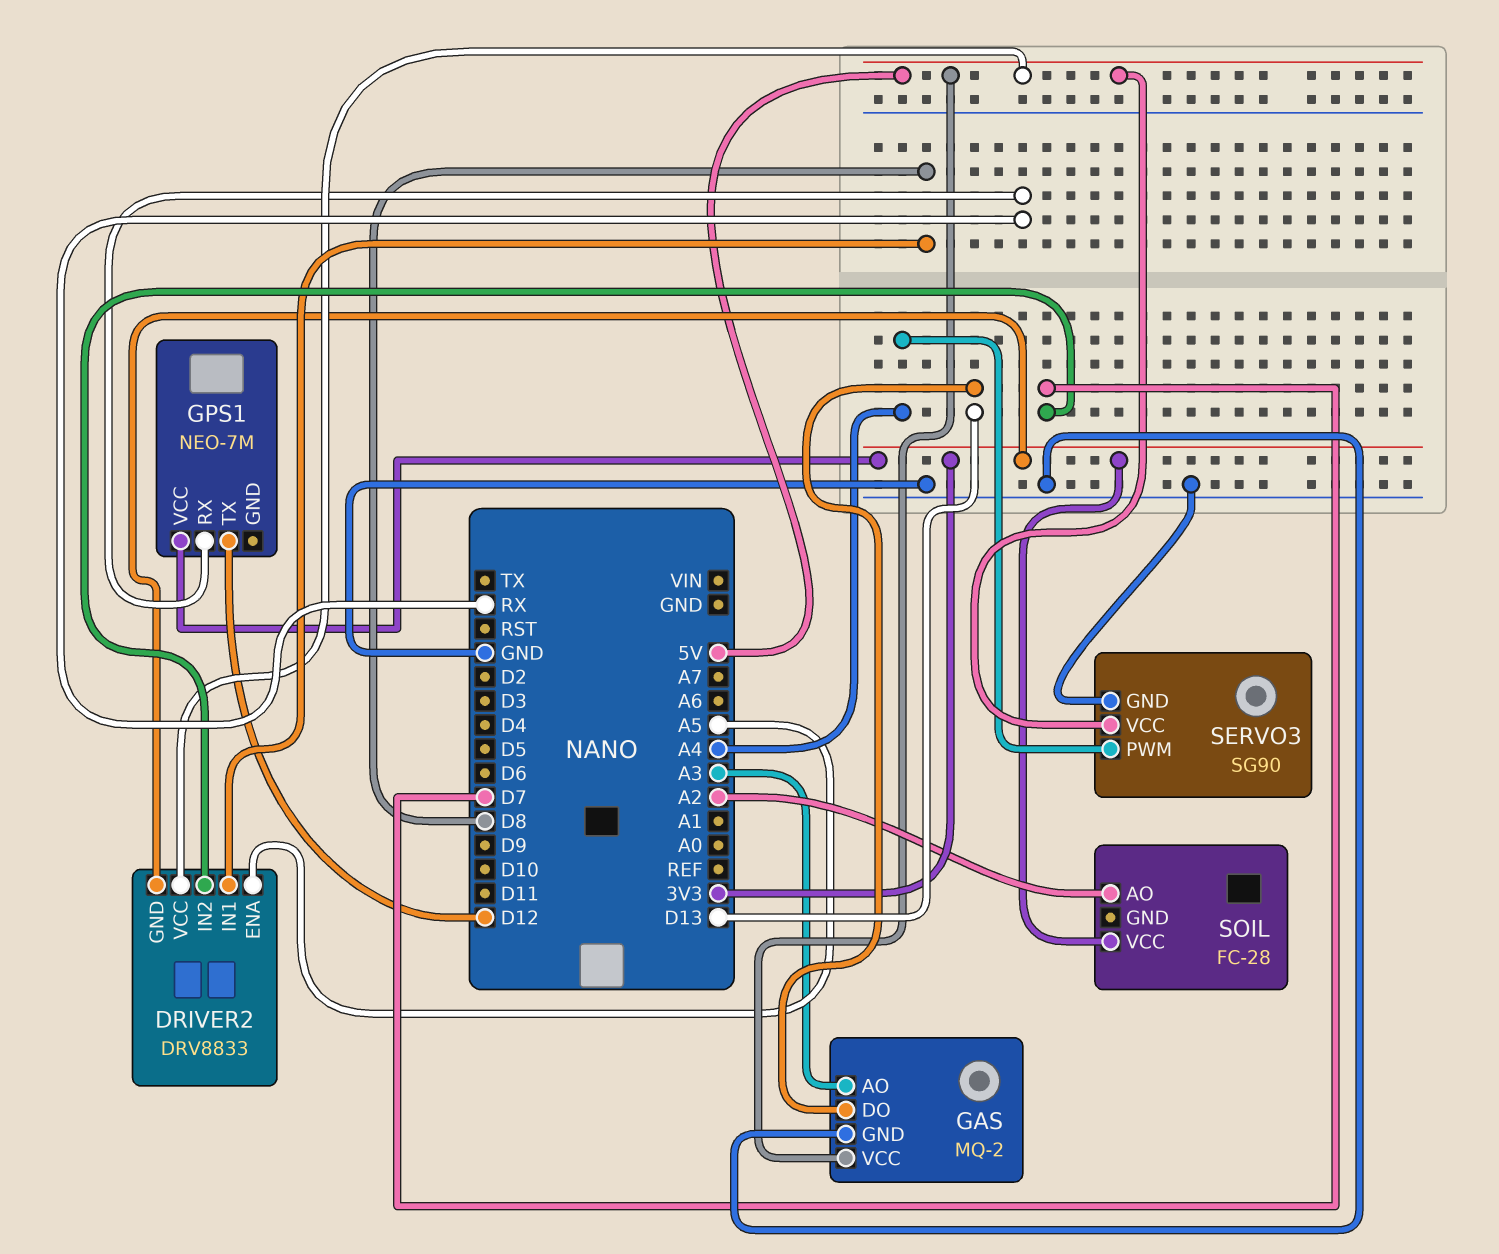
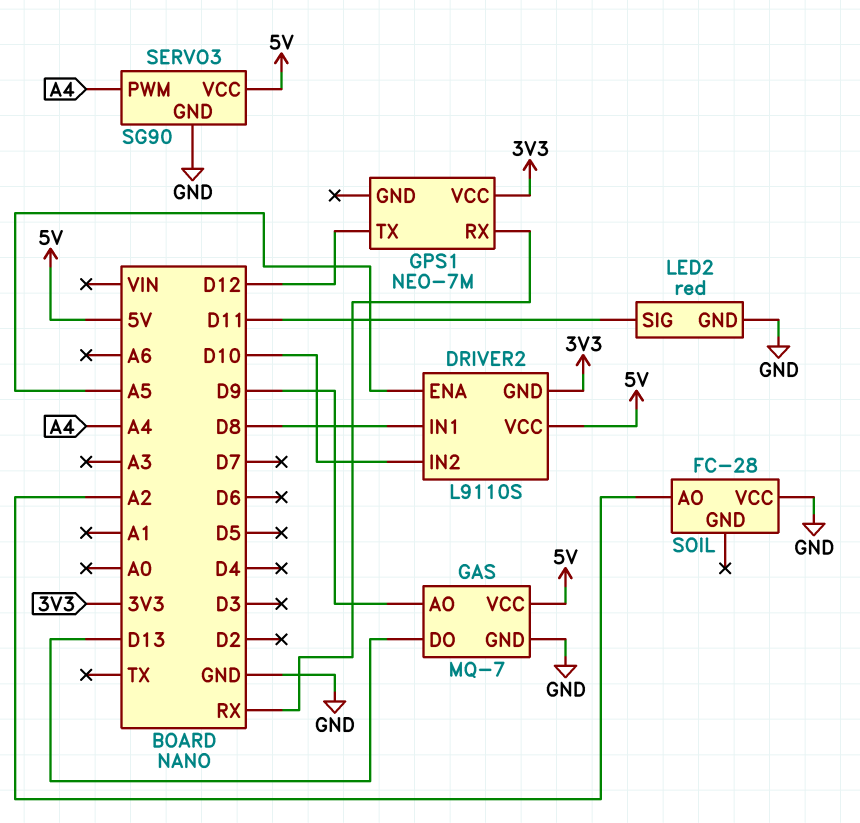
DRIVER2: DRV8833 -> L9110S
DRIVER2 pin IN2: D7 -> D10
GAS: MQ-2 -> MQ-7
GAS pin AO: A3 -> D9
LED2: none -> red
LED2 pin GND: none -> GND
LED2 pin SIG: none -> D11
SOIL pin VCC: 3V3 -> GND

